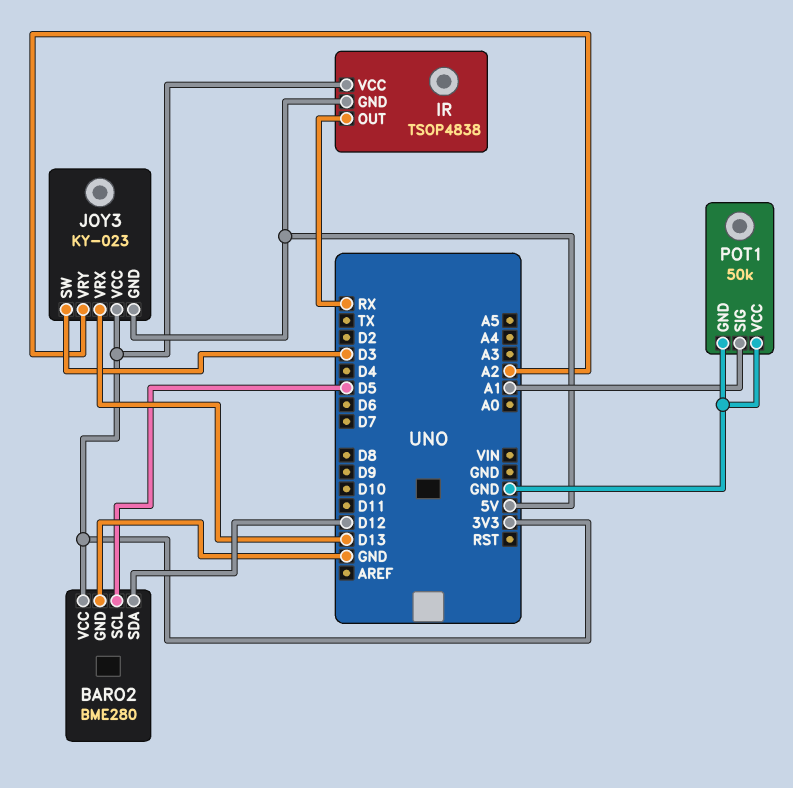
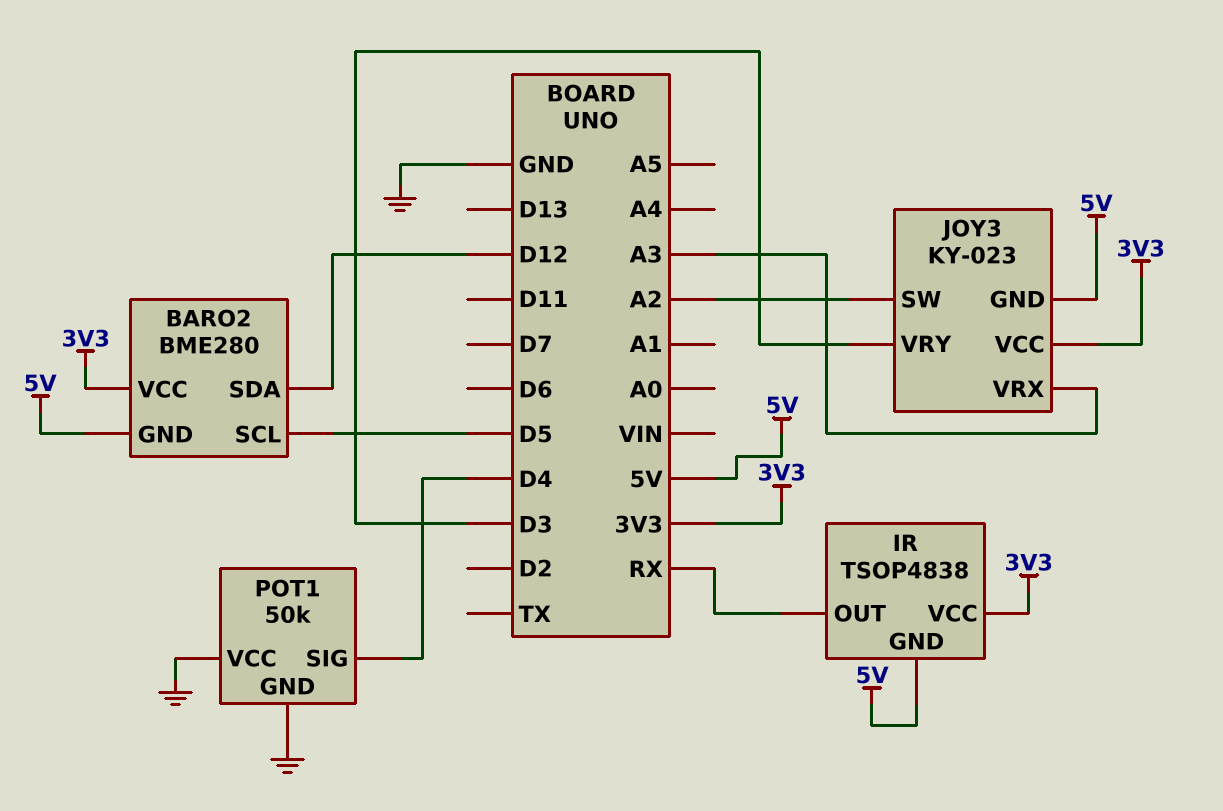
BARO2 pin GND: GND -> 5V
JOY3 pin SW: D3 -> A2
JOY3 pin VRX: D13 -> A3
JOY3 pin VRY: A2 -> D3
POT1 pin SIG: A1 -> D4

